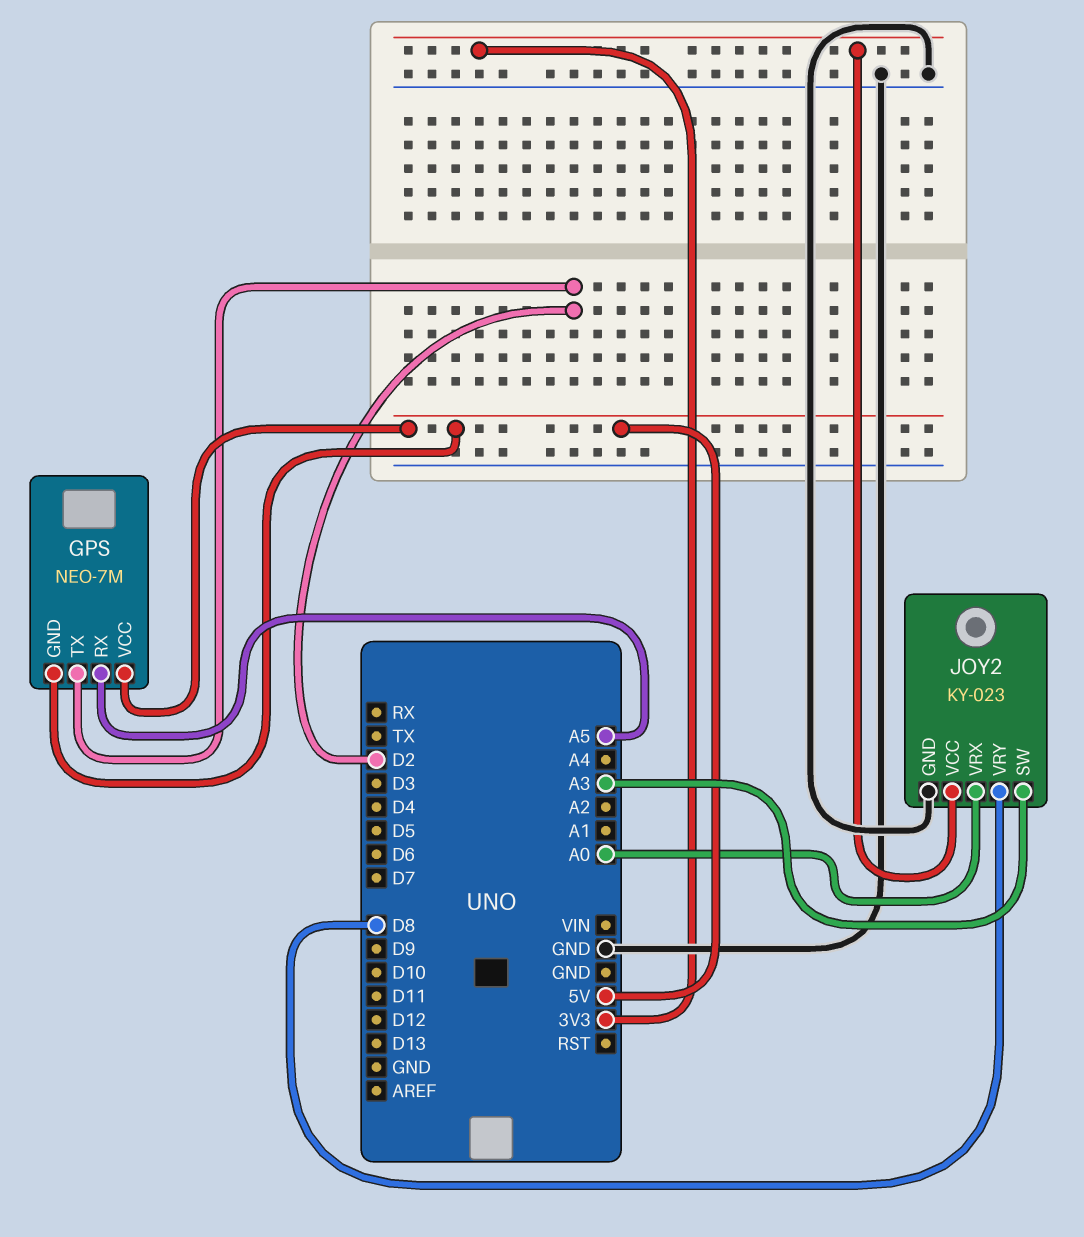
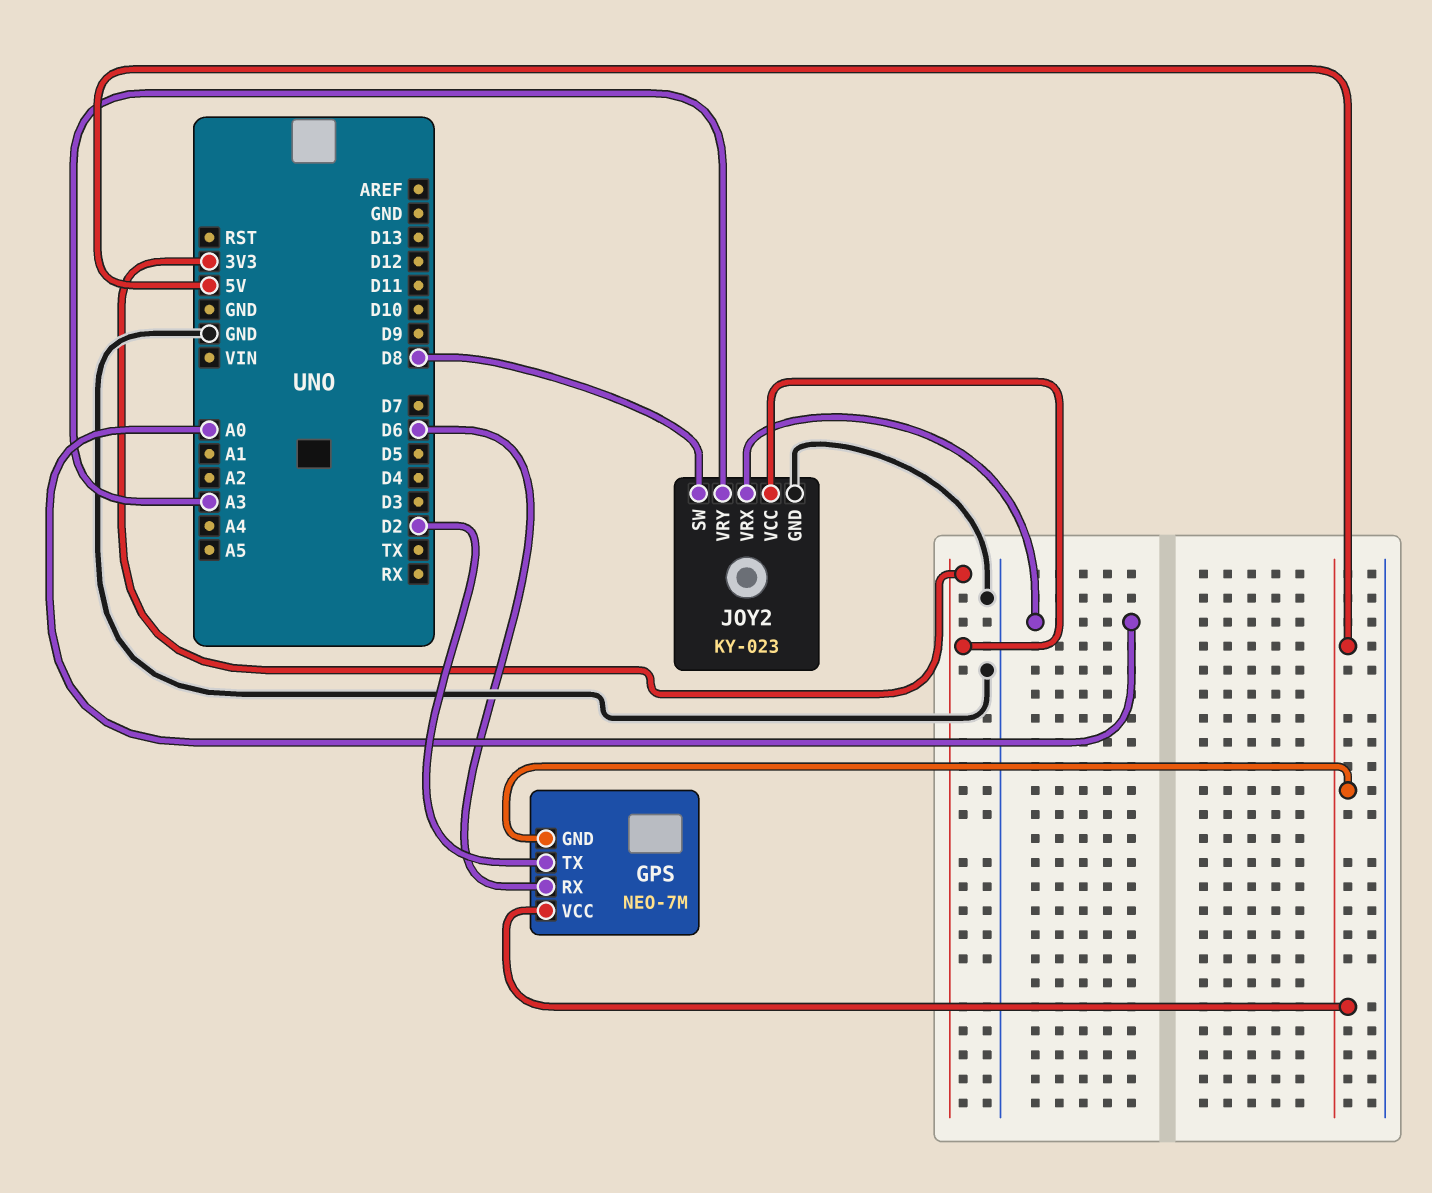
GPS pin RX: A5 -> D6
JOY2 pin SW: A3 -> D8
JOY2 pin VRY: D8 -> A3

